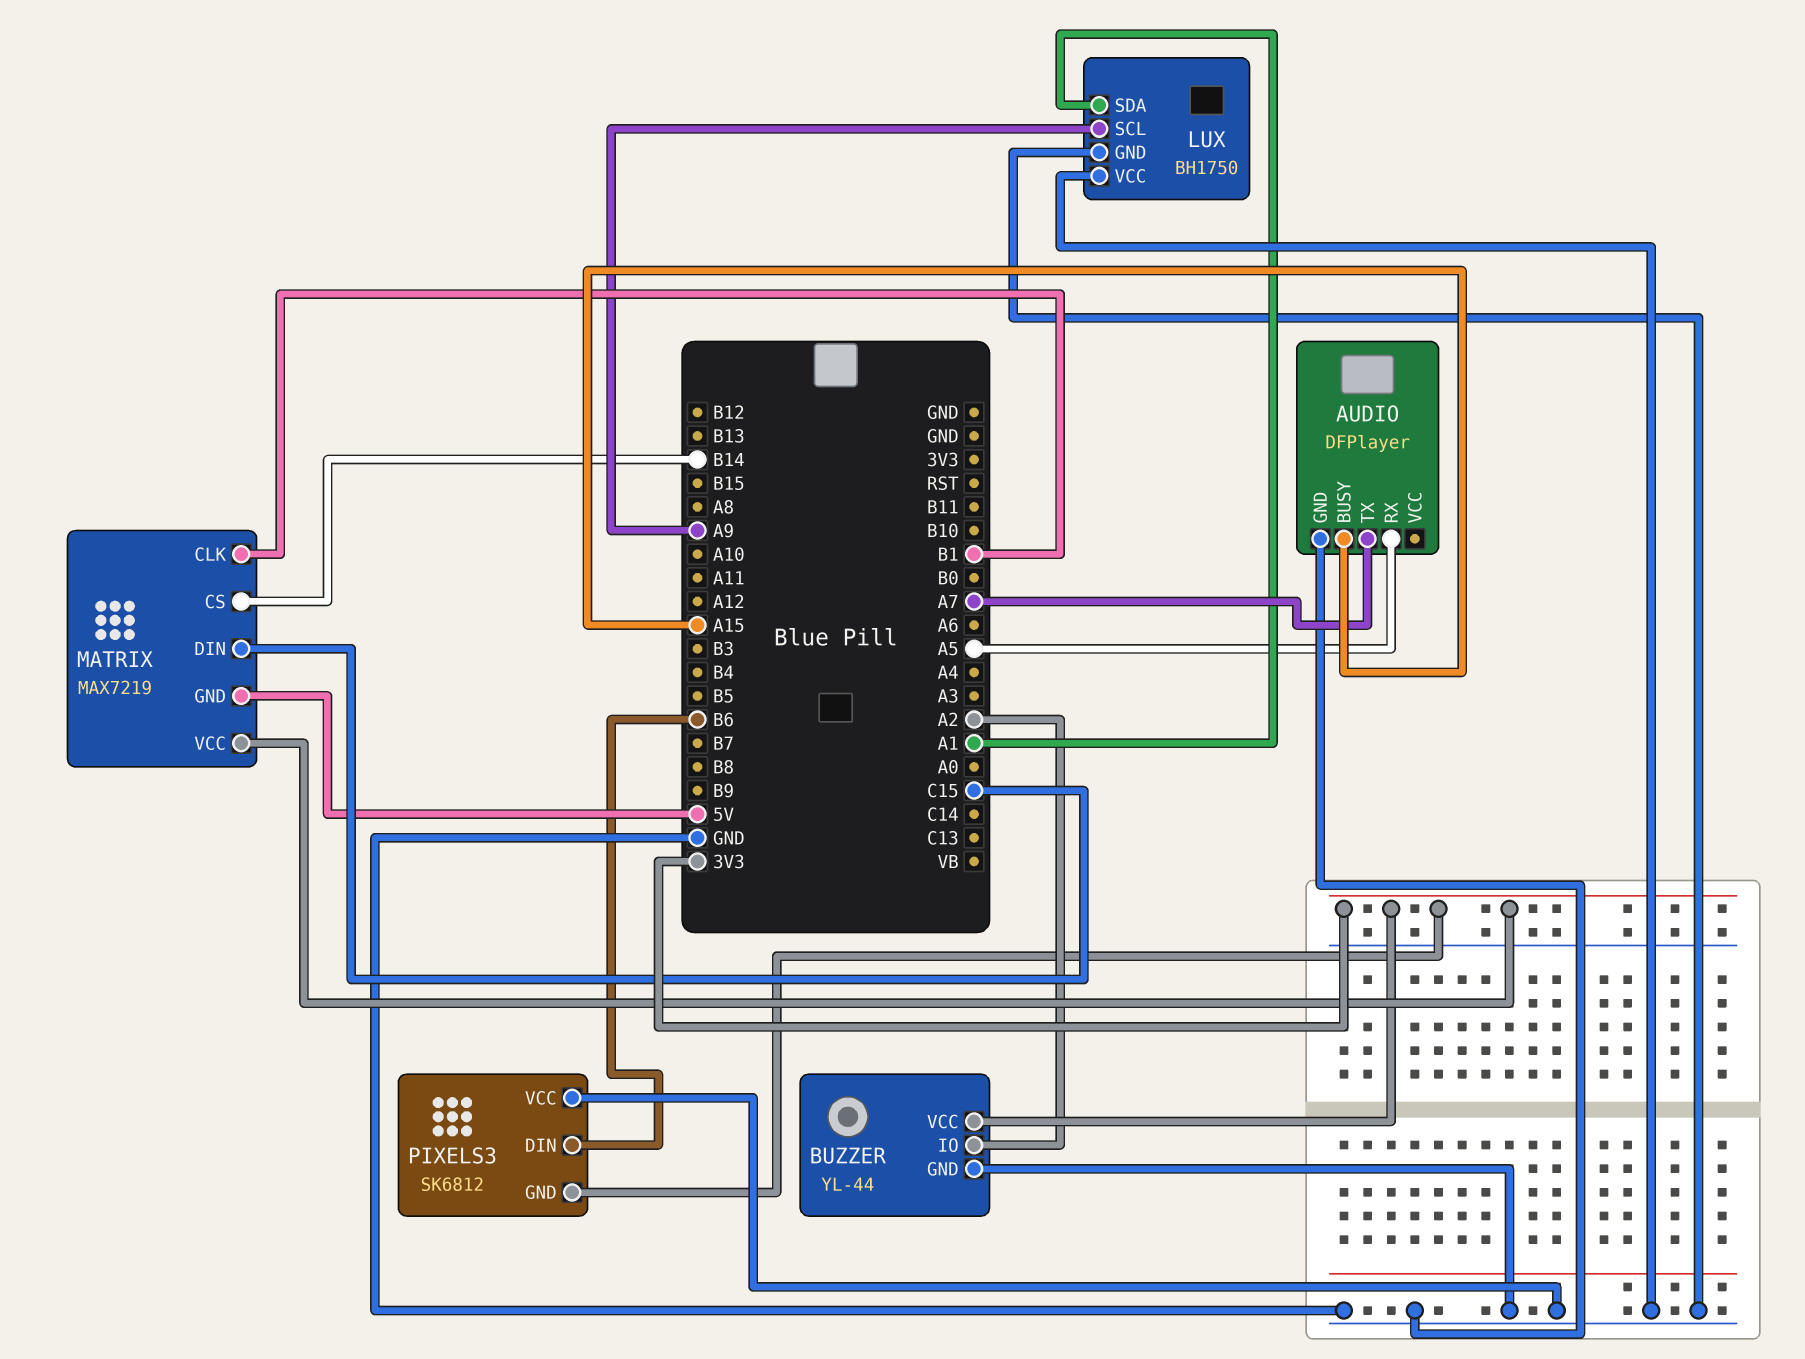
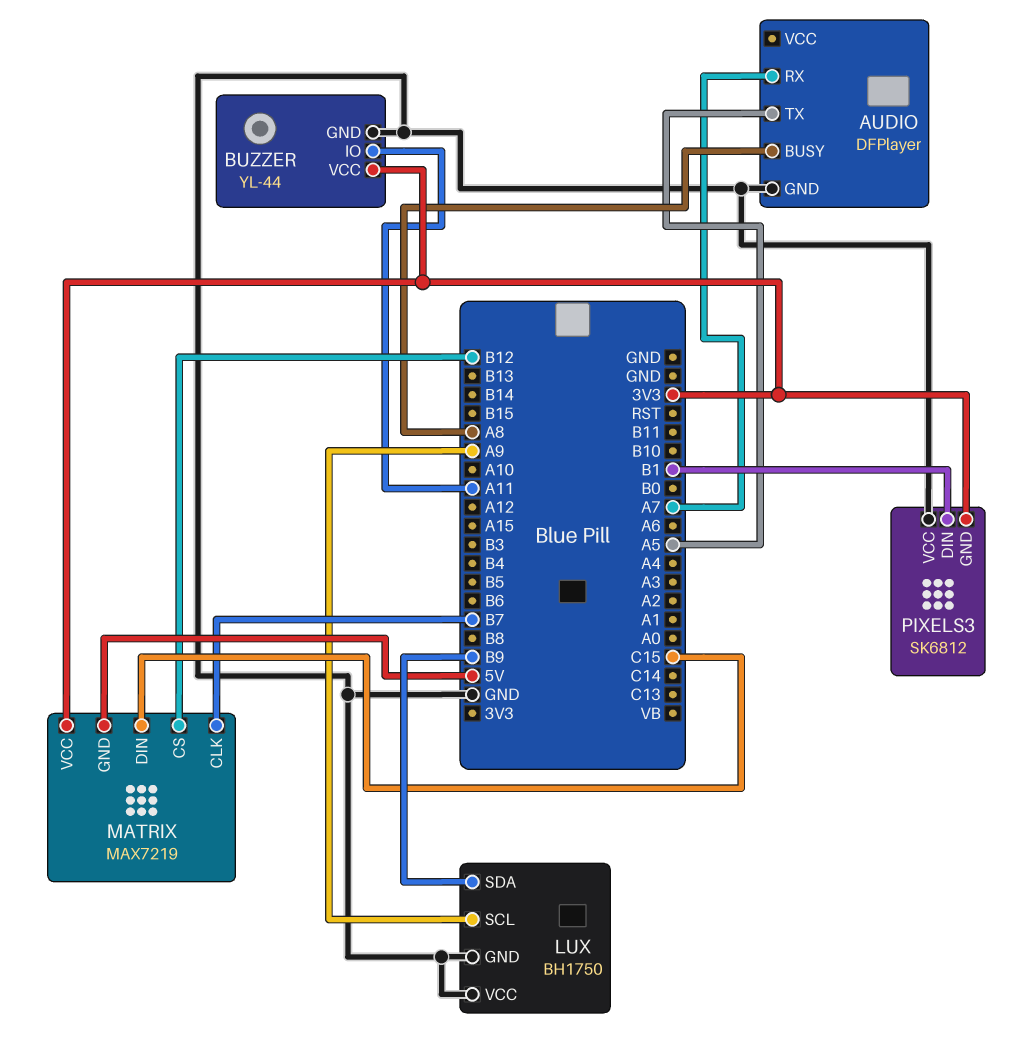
AUDIO pin BUSY: A15 -> A8
AUDIO pin RX: A5 -> A7
AUDIO pin TX: A7 -> A5
BUZZER pin IO: A2 -> A11
LUX pin SDA: A1 -> B9
MATRIX pin CLK: B1 -> B7
MATRIX pin CS: B14 -> B12
PIXELS3 pin DIN: B6 -> B1

